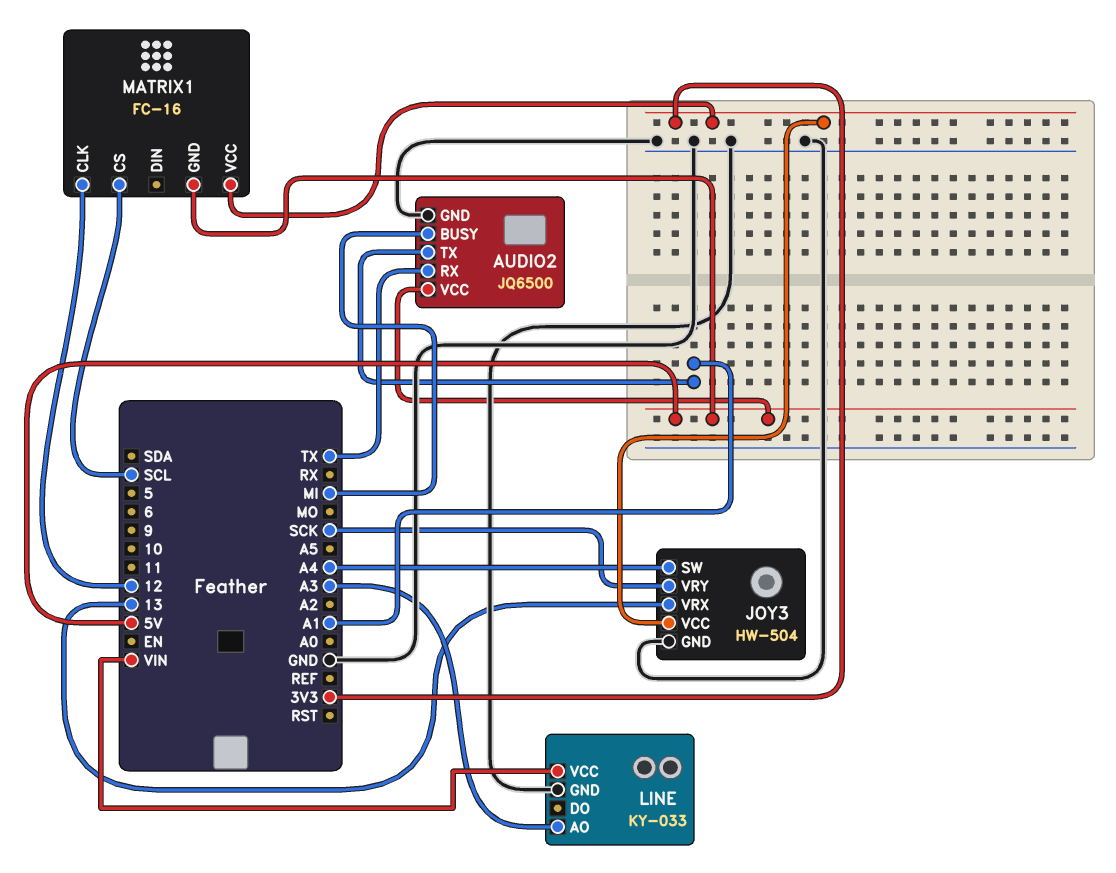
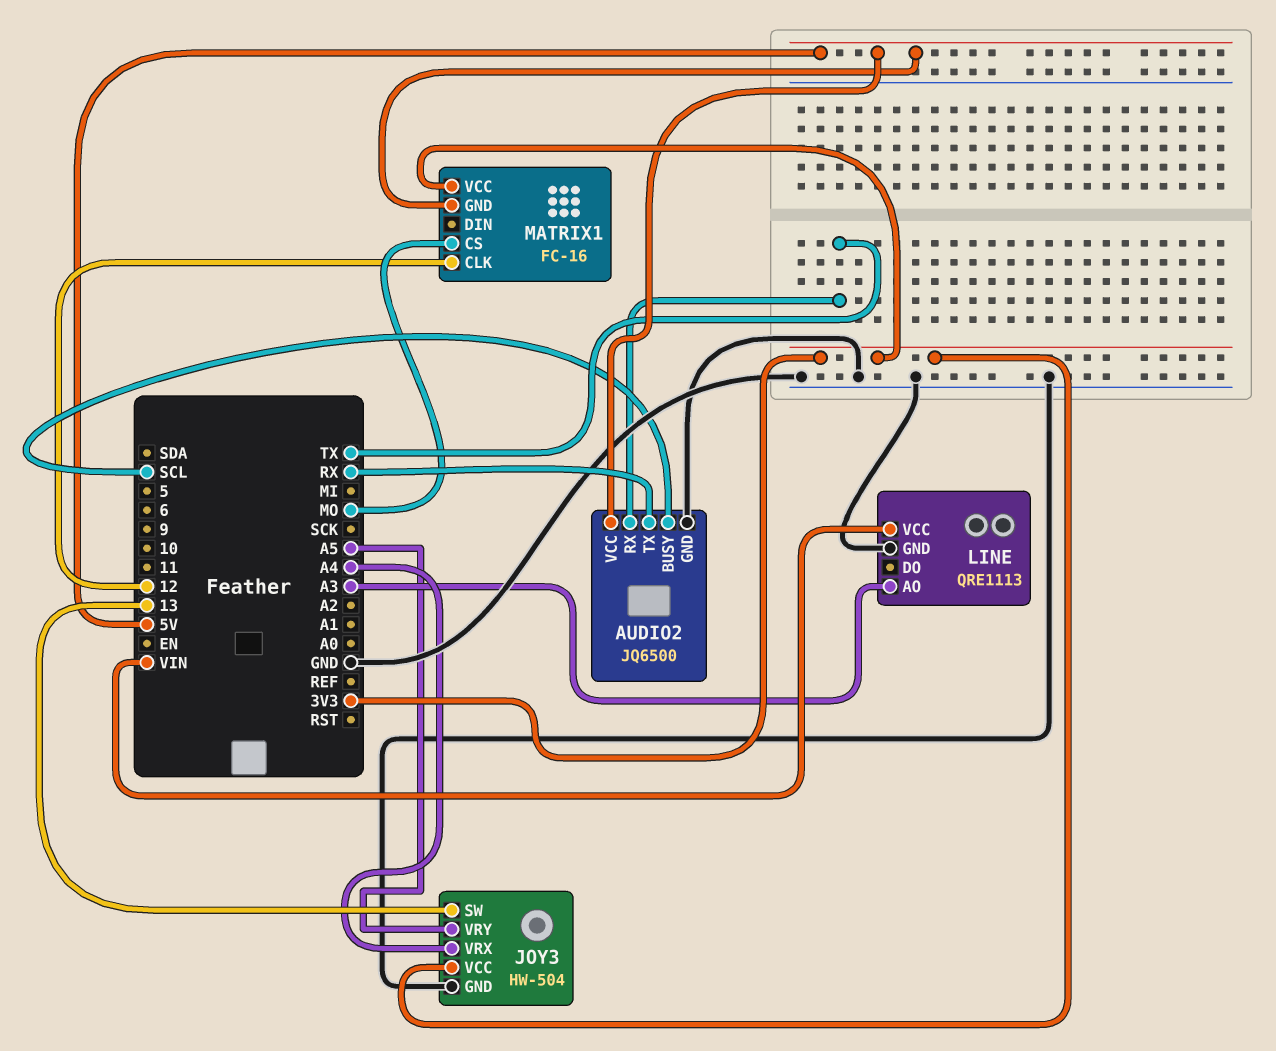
AUDIO2 pin BUSY: MI -> SCL
AUDIO2 pin TX: A1 -> RX
JOY3 pin SW: A4 -> 13
JOY3 pin VRX: 13 -> A4
JOY3 pin VRY: SCK -> A5
LINE: KY-033 -> QRE1113
MATRIX1 pin CS: SCL -> MO

